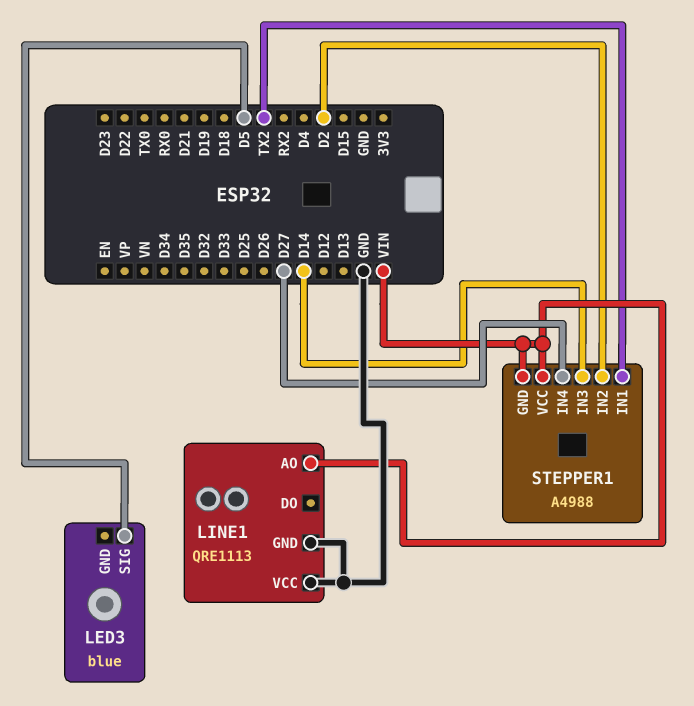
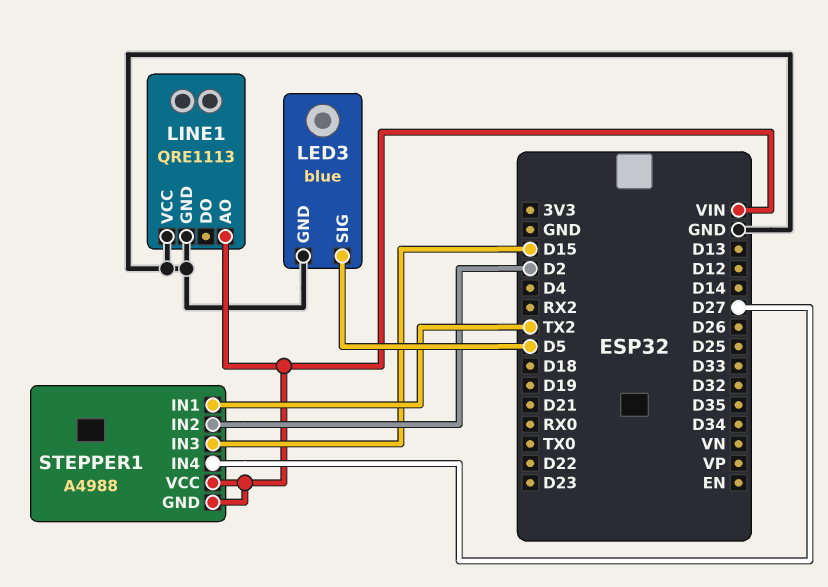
LED3 pin GND: none -> GND
STEPPER1 pin IN3: D14 -> D15

